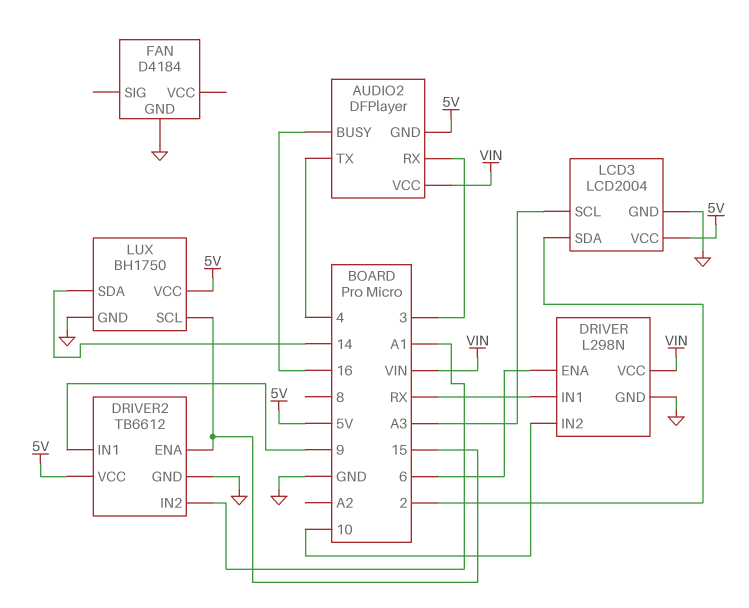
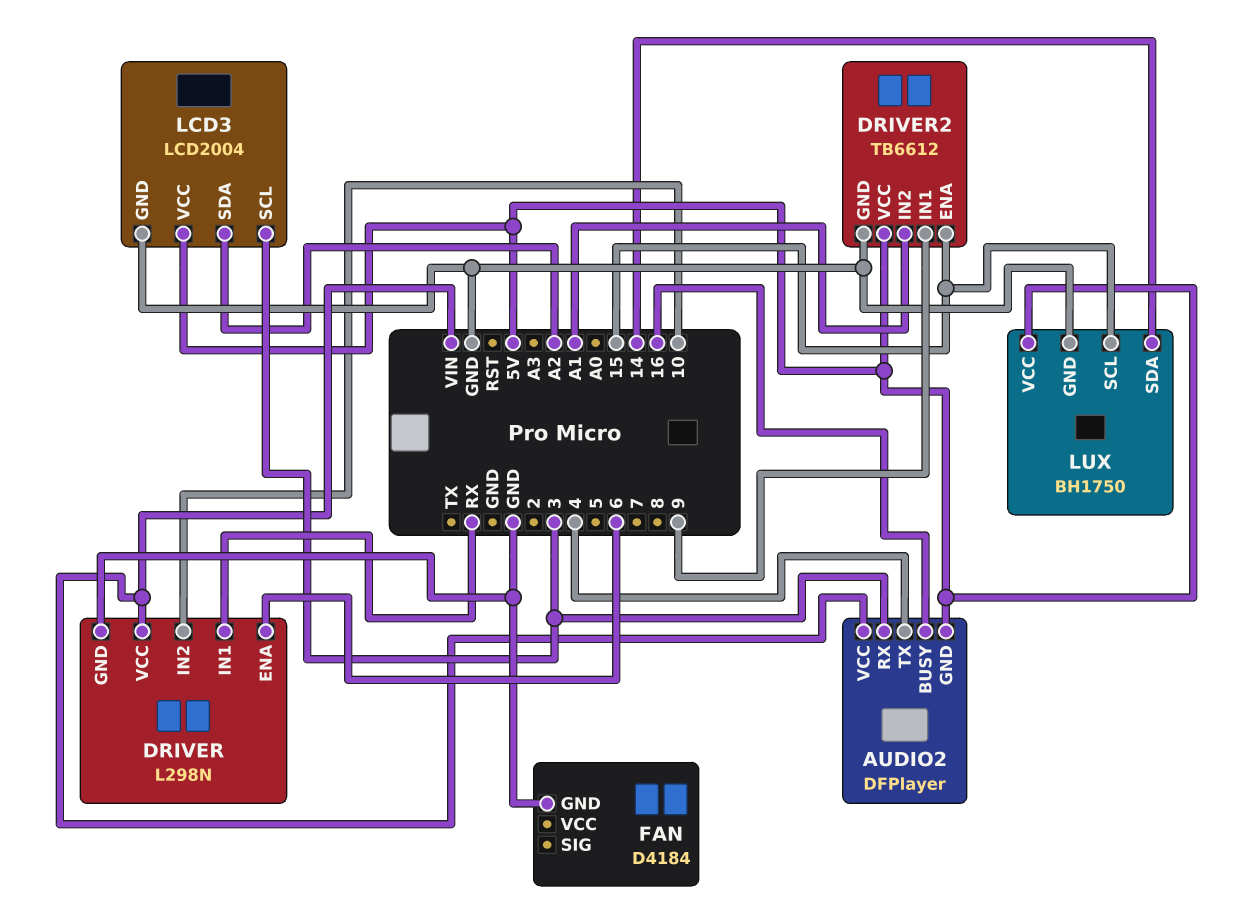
LCD3 pin SCL: A3 -> 3
LCD3 pin SDA: 2 -> A2

